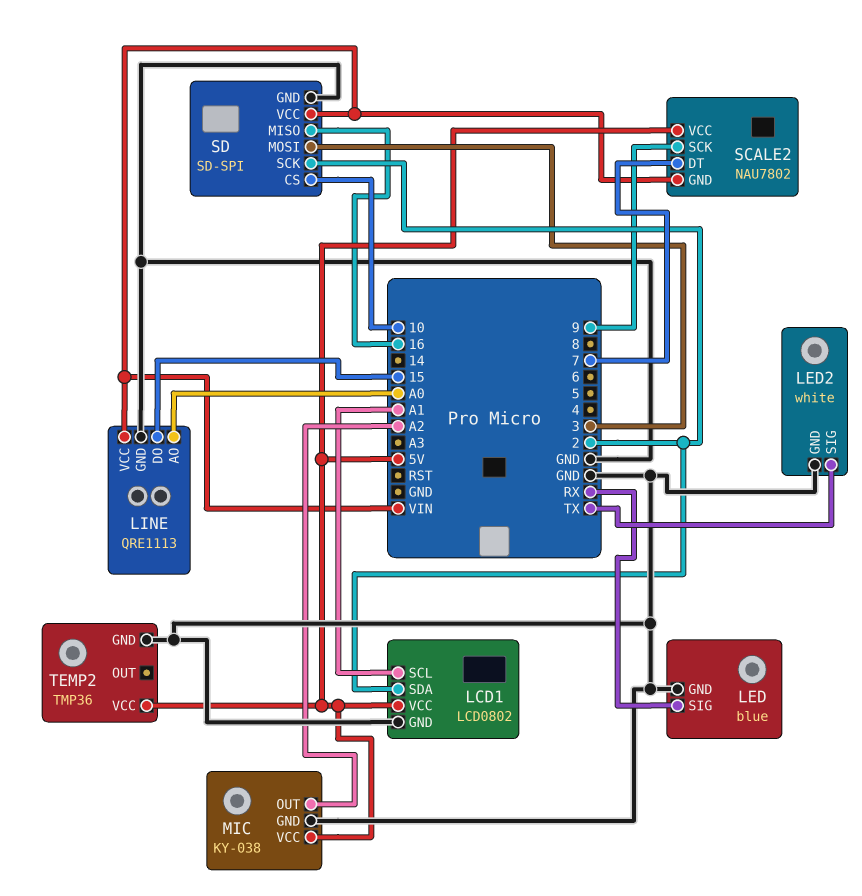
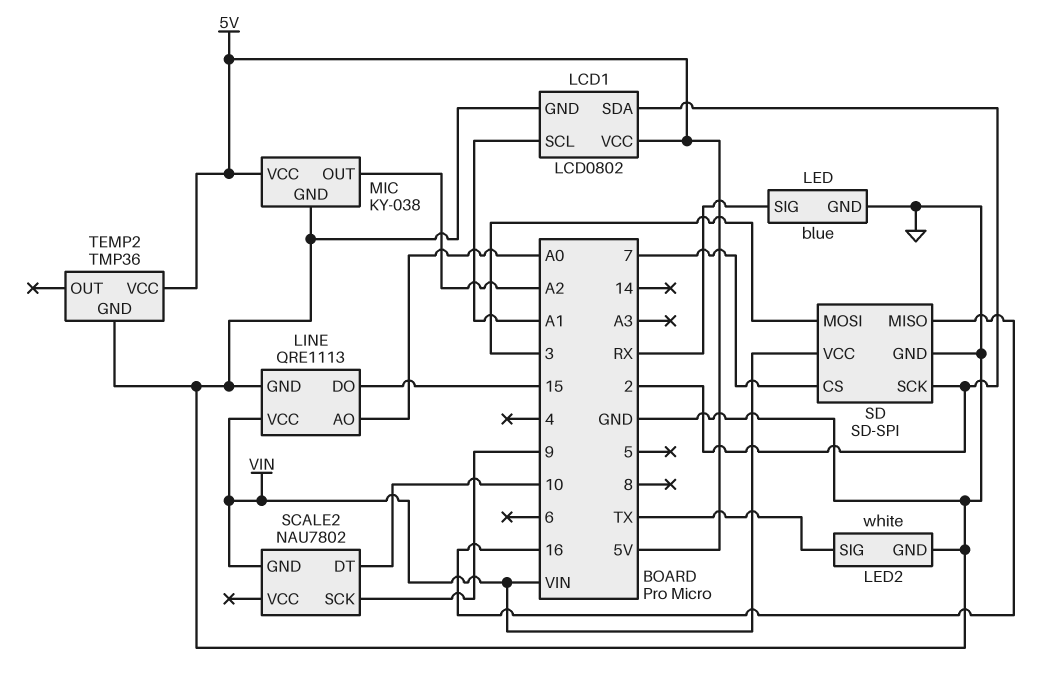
SCALE2 pin DT: 7 -> 10
SCALE2 pin VCC: 5V -> none
SD pin CS: 10 -> 7

